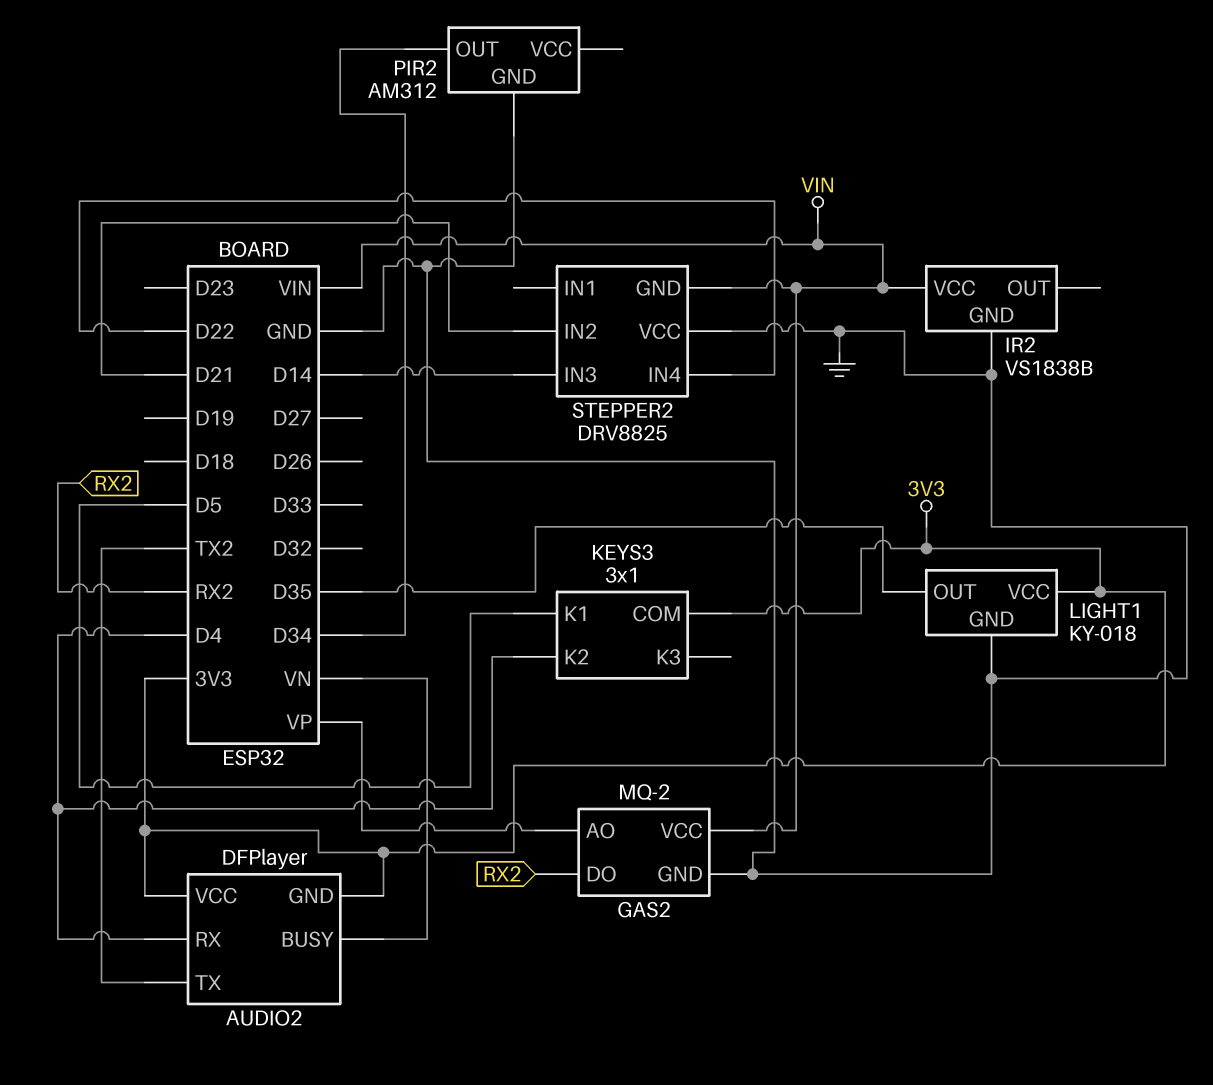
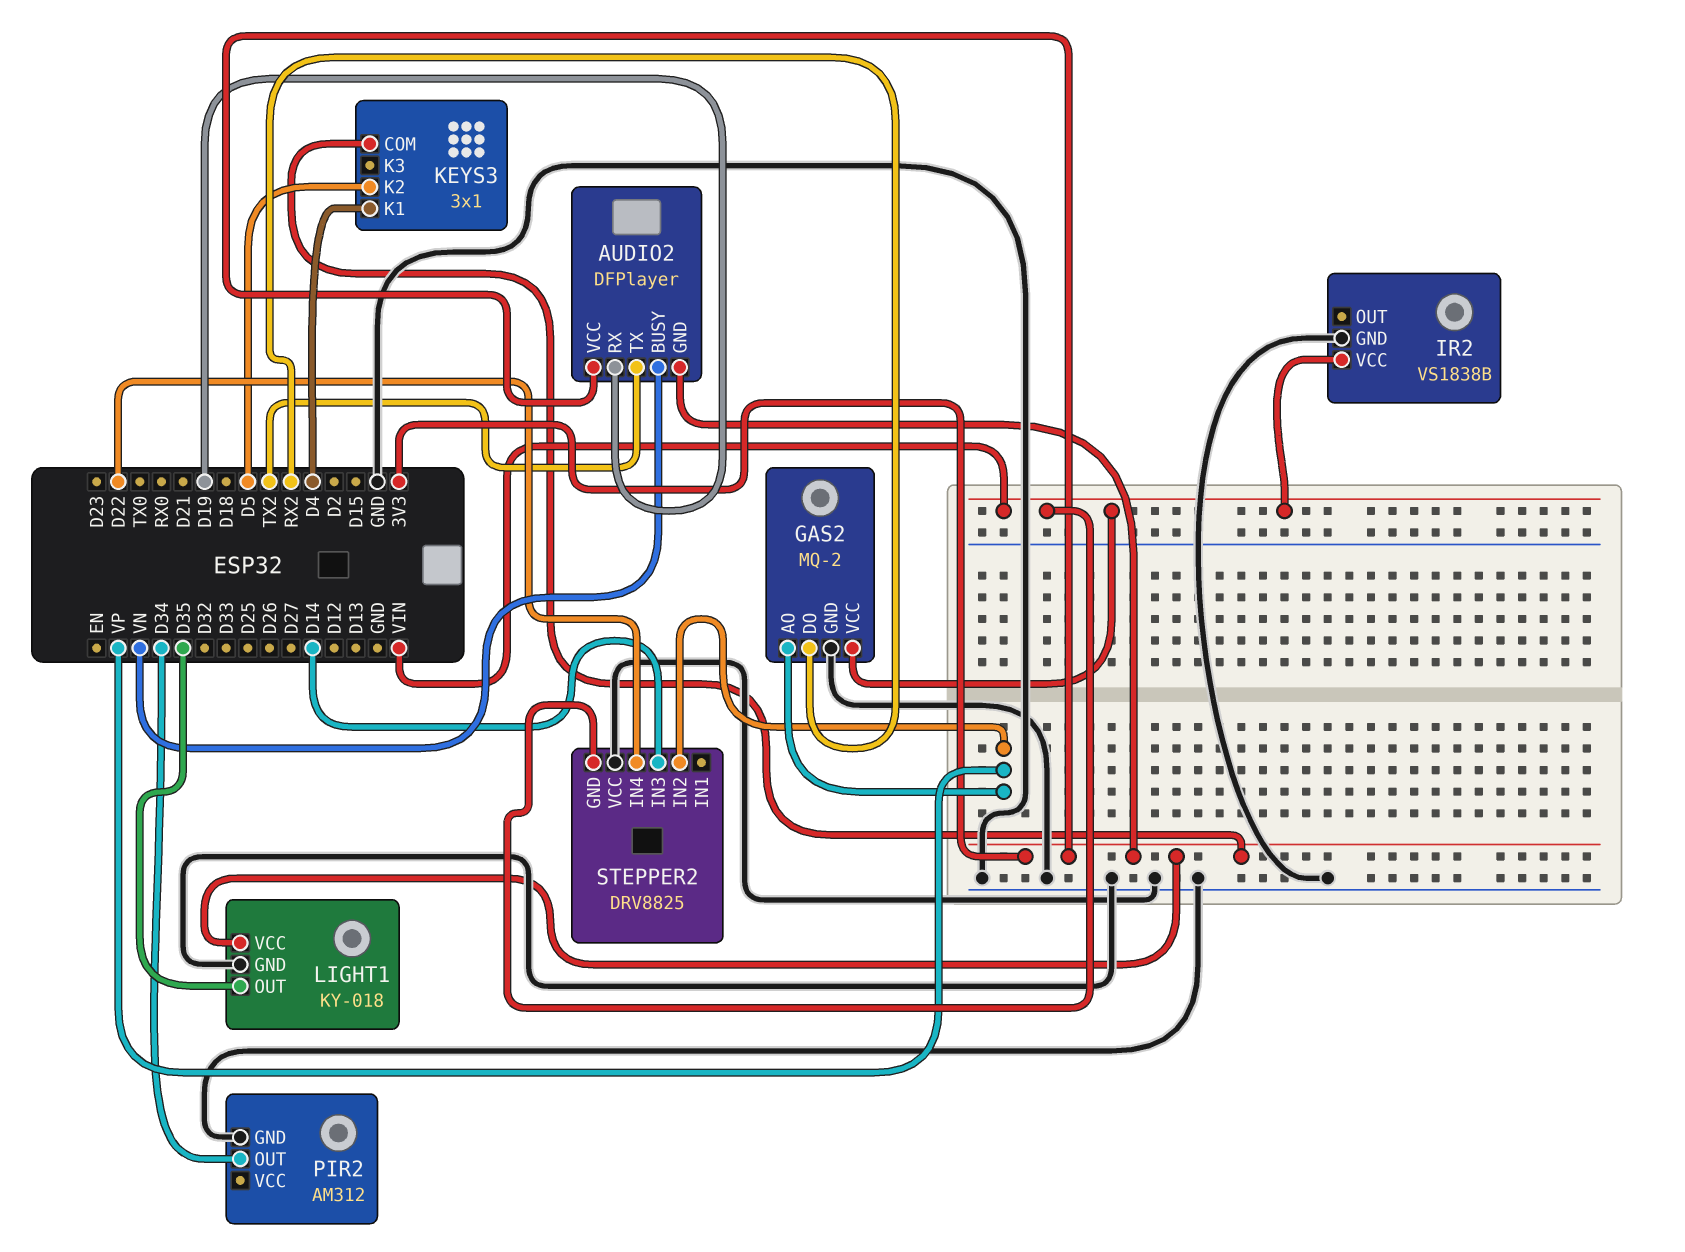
AUDIO2 pin RX: D4 -> D19
KEYS3 pin K1: D5 -> D4
KEYS3 pin K2: D4 -> D5
STEPPER2 pin IN2: D21 -> VP

